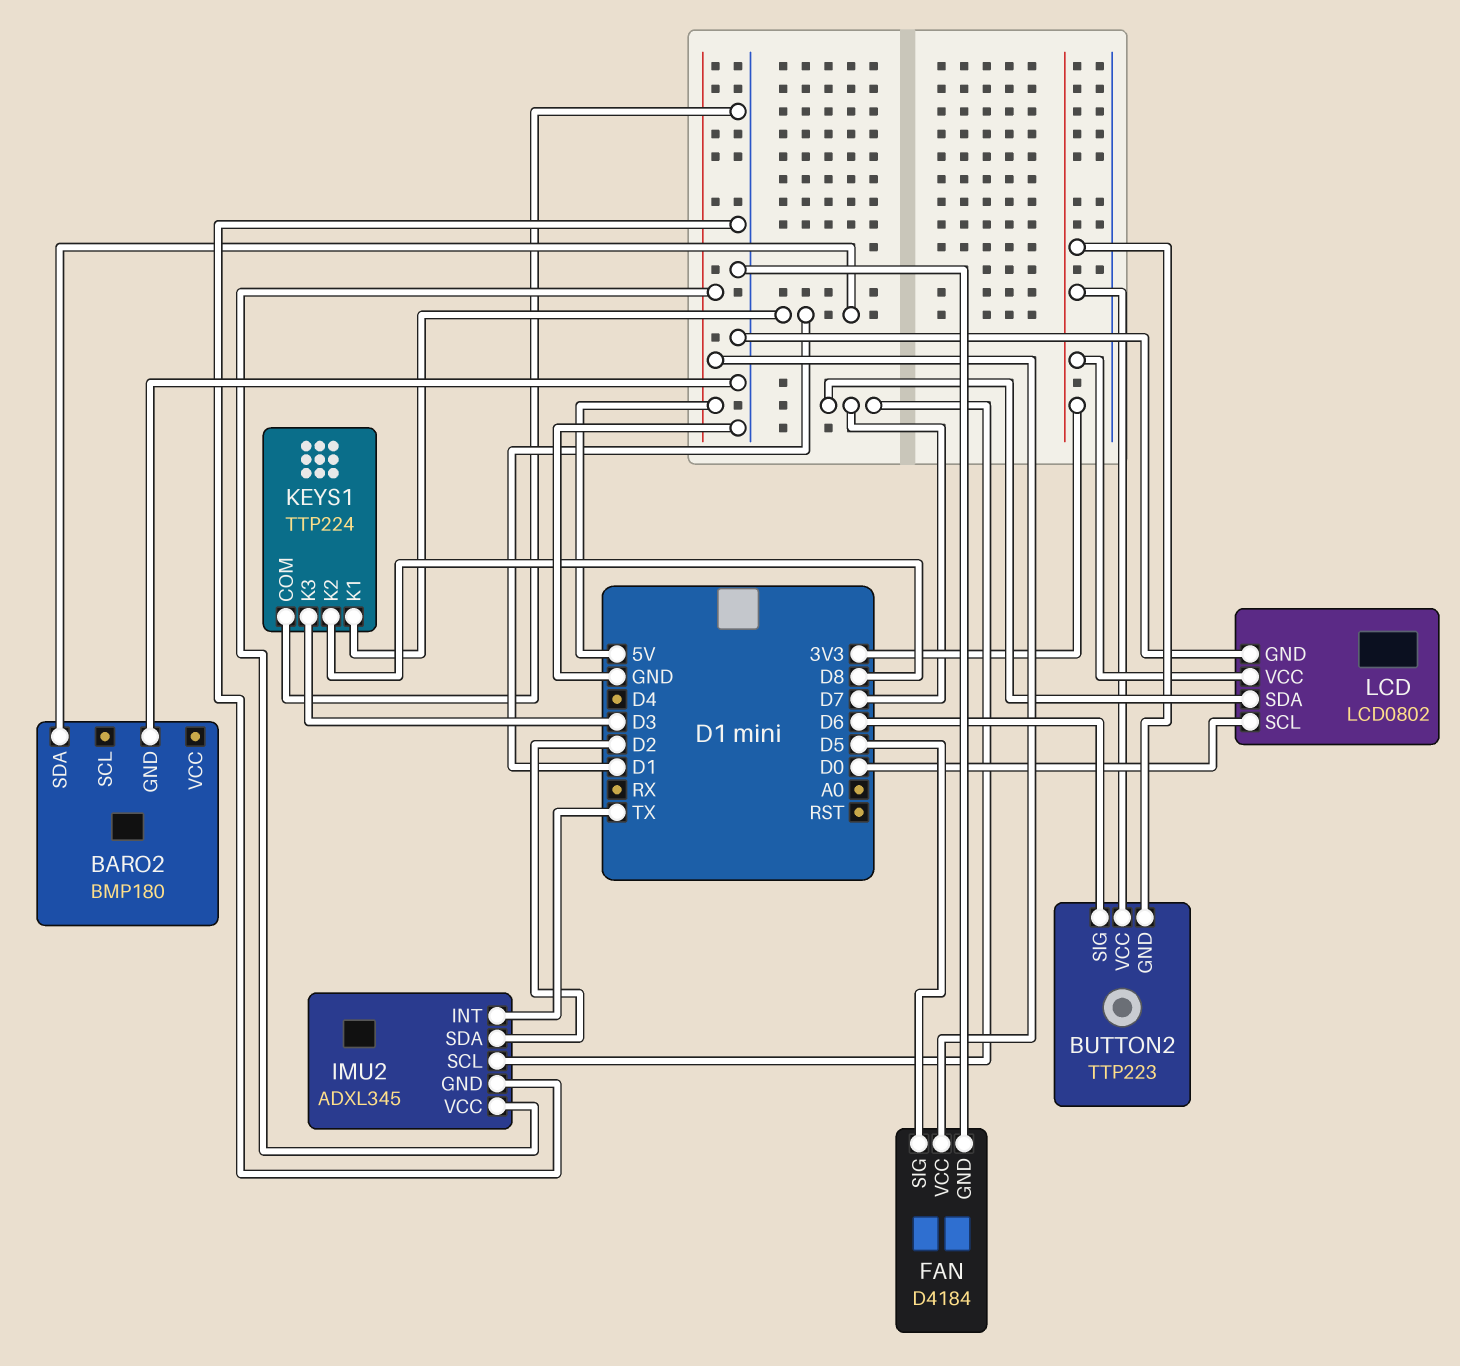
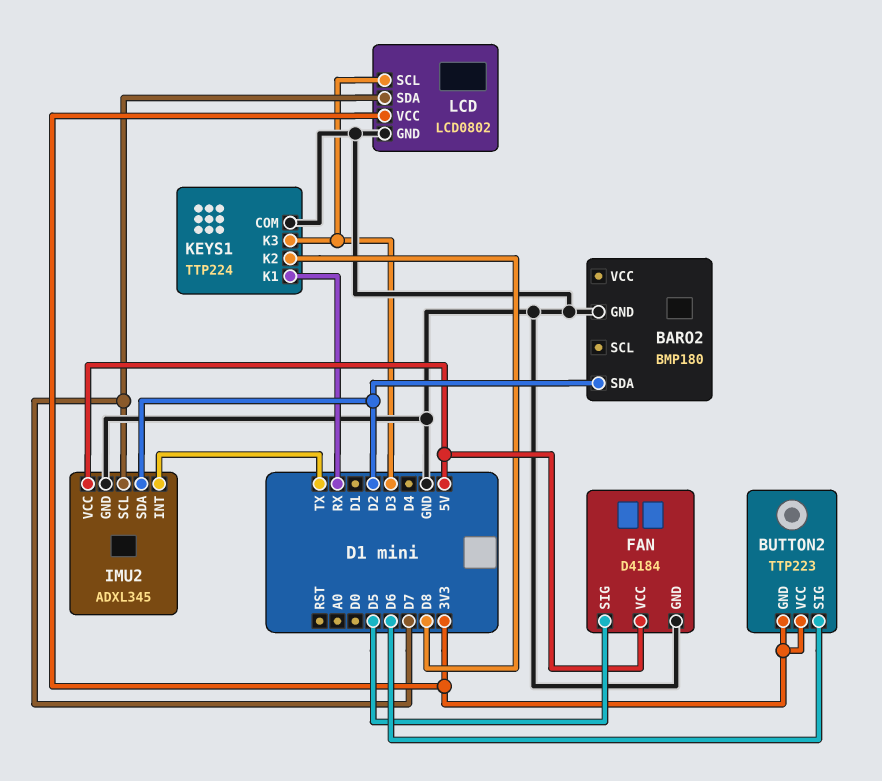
BARO2 pin SDA: D1 -> D2
KEYS1 pin K1: D1 -> RX
LCD pin SCL: D0 -> D3

